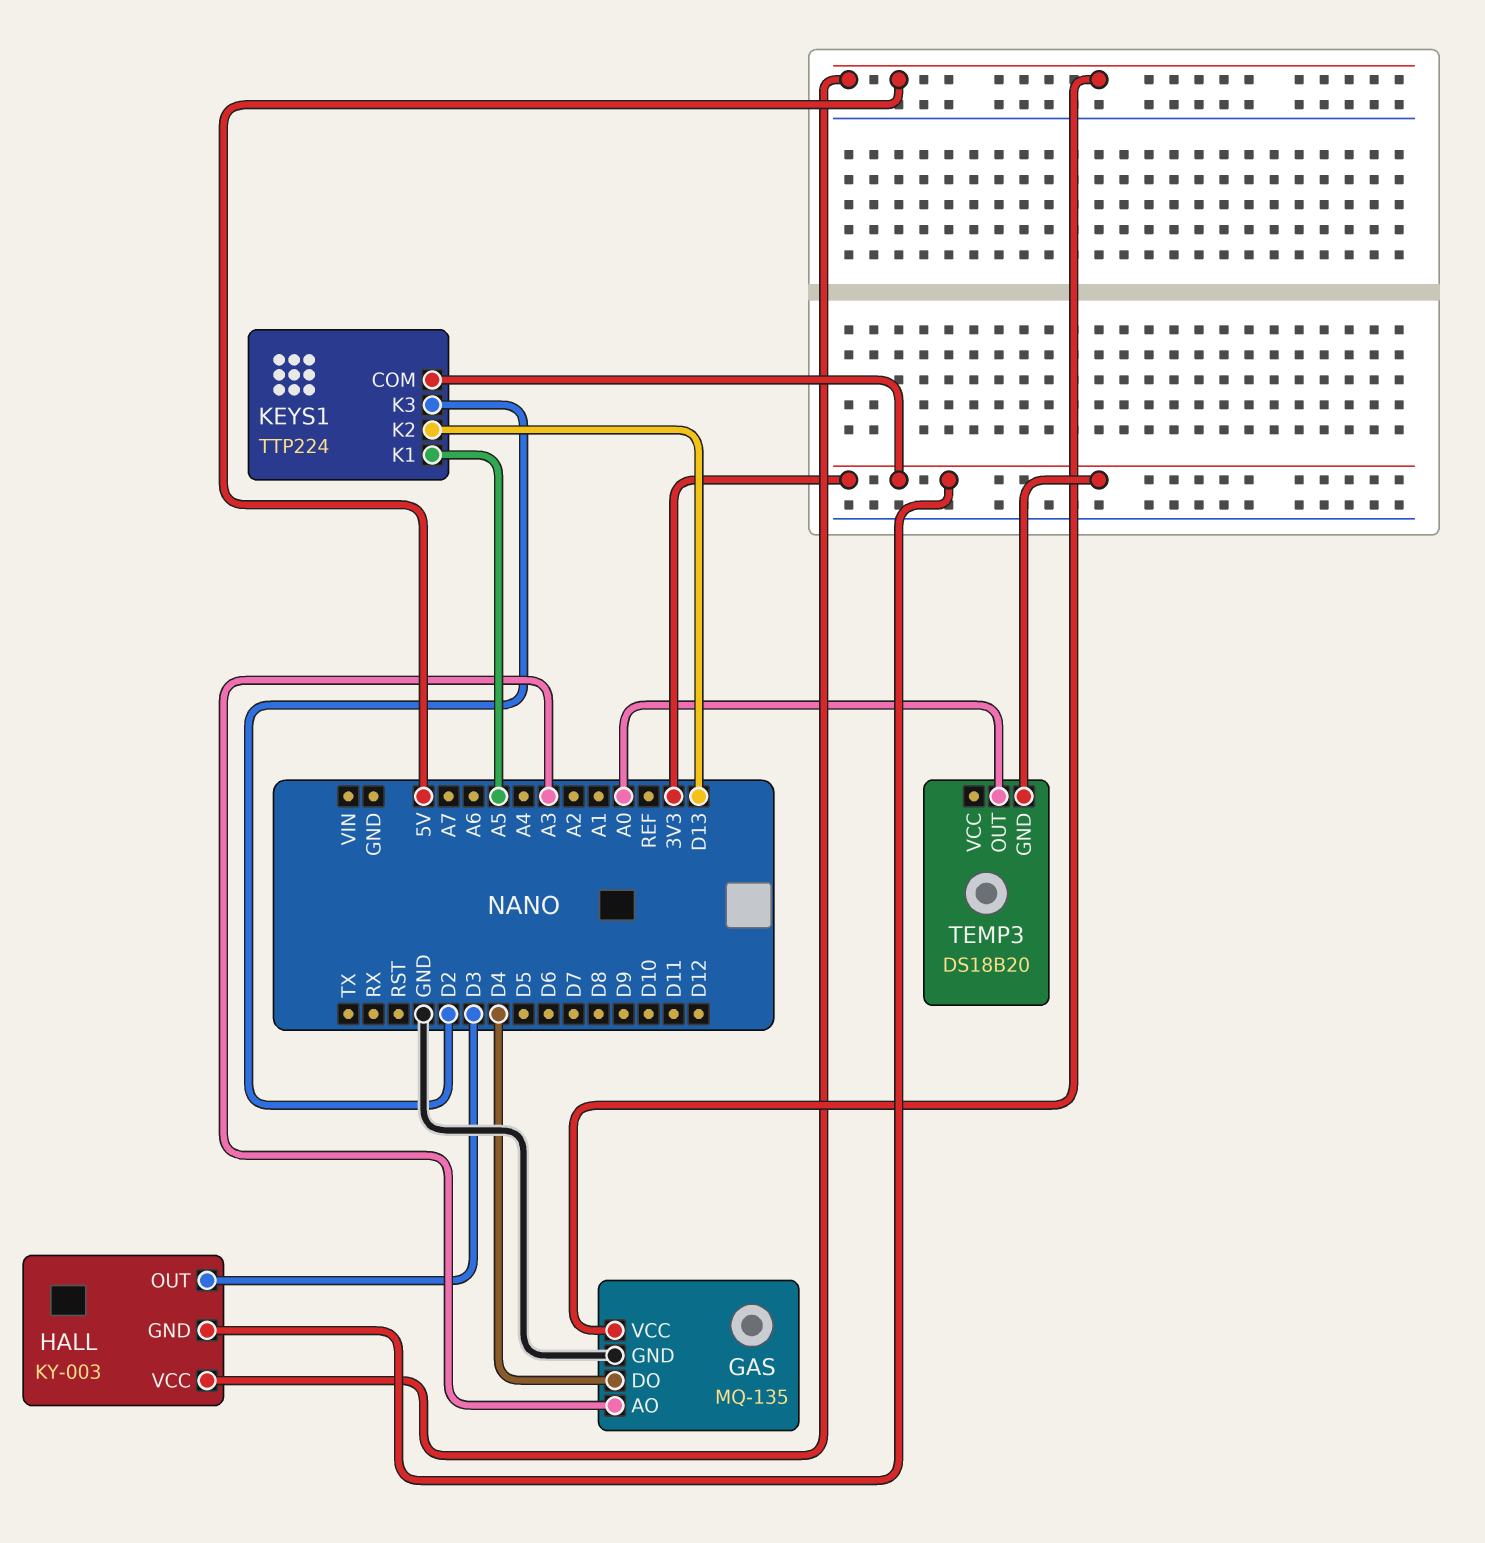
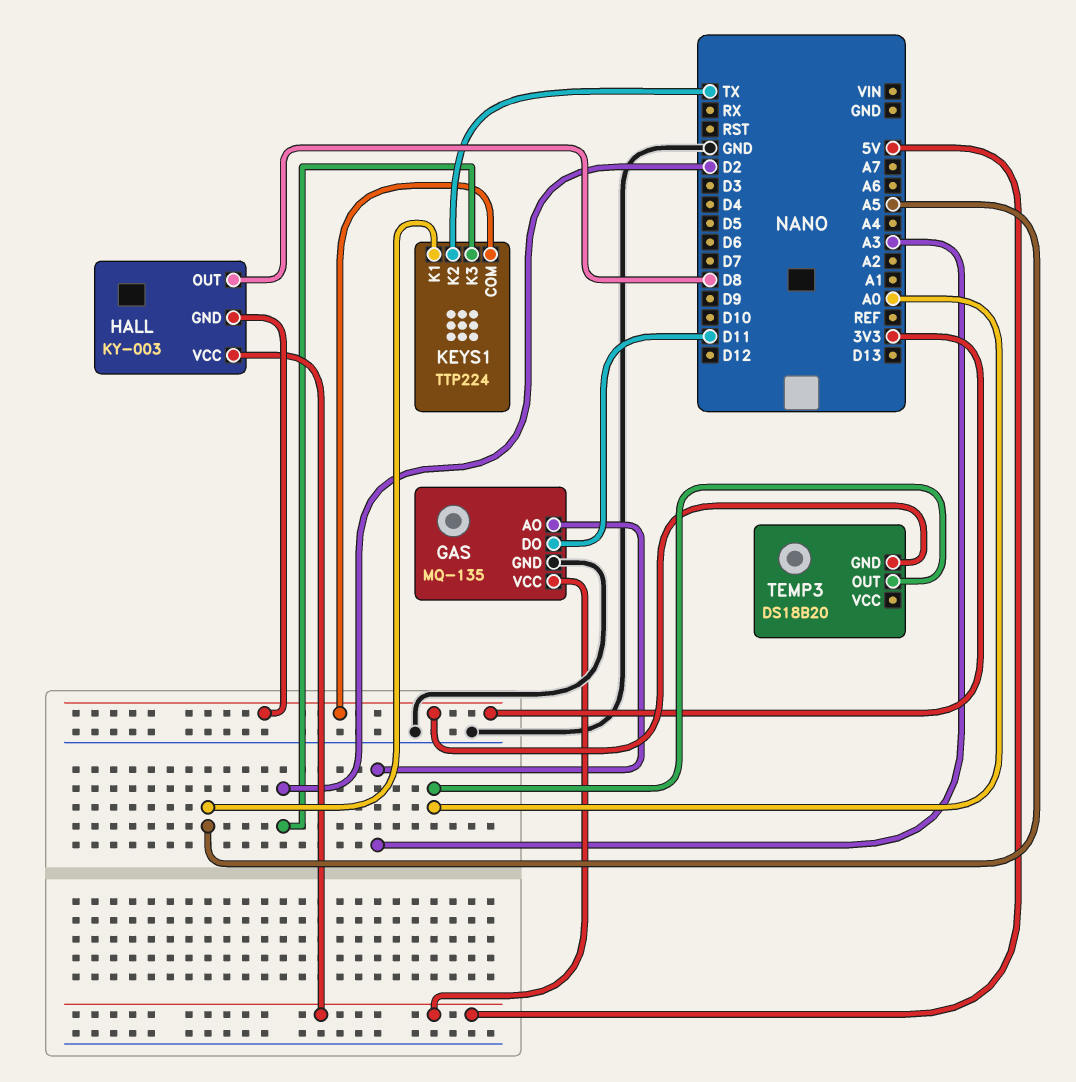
GAS pin DO: D4 -> D11
HALL pin OUT: D3 -> D8
KEYS1 pin K2: D13 -> TX

